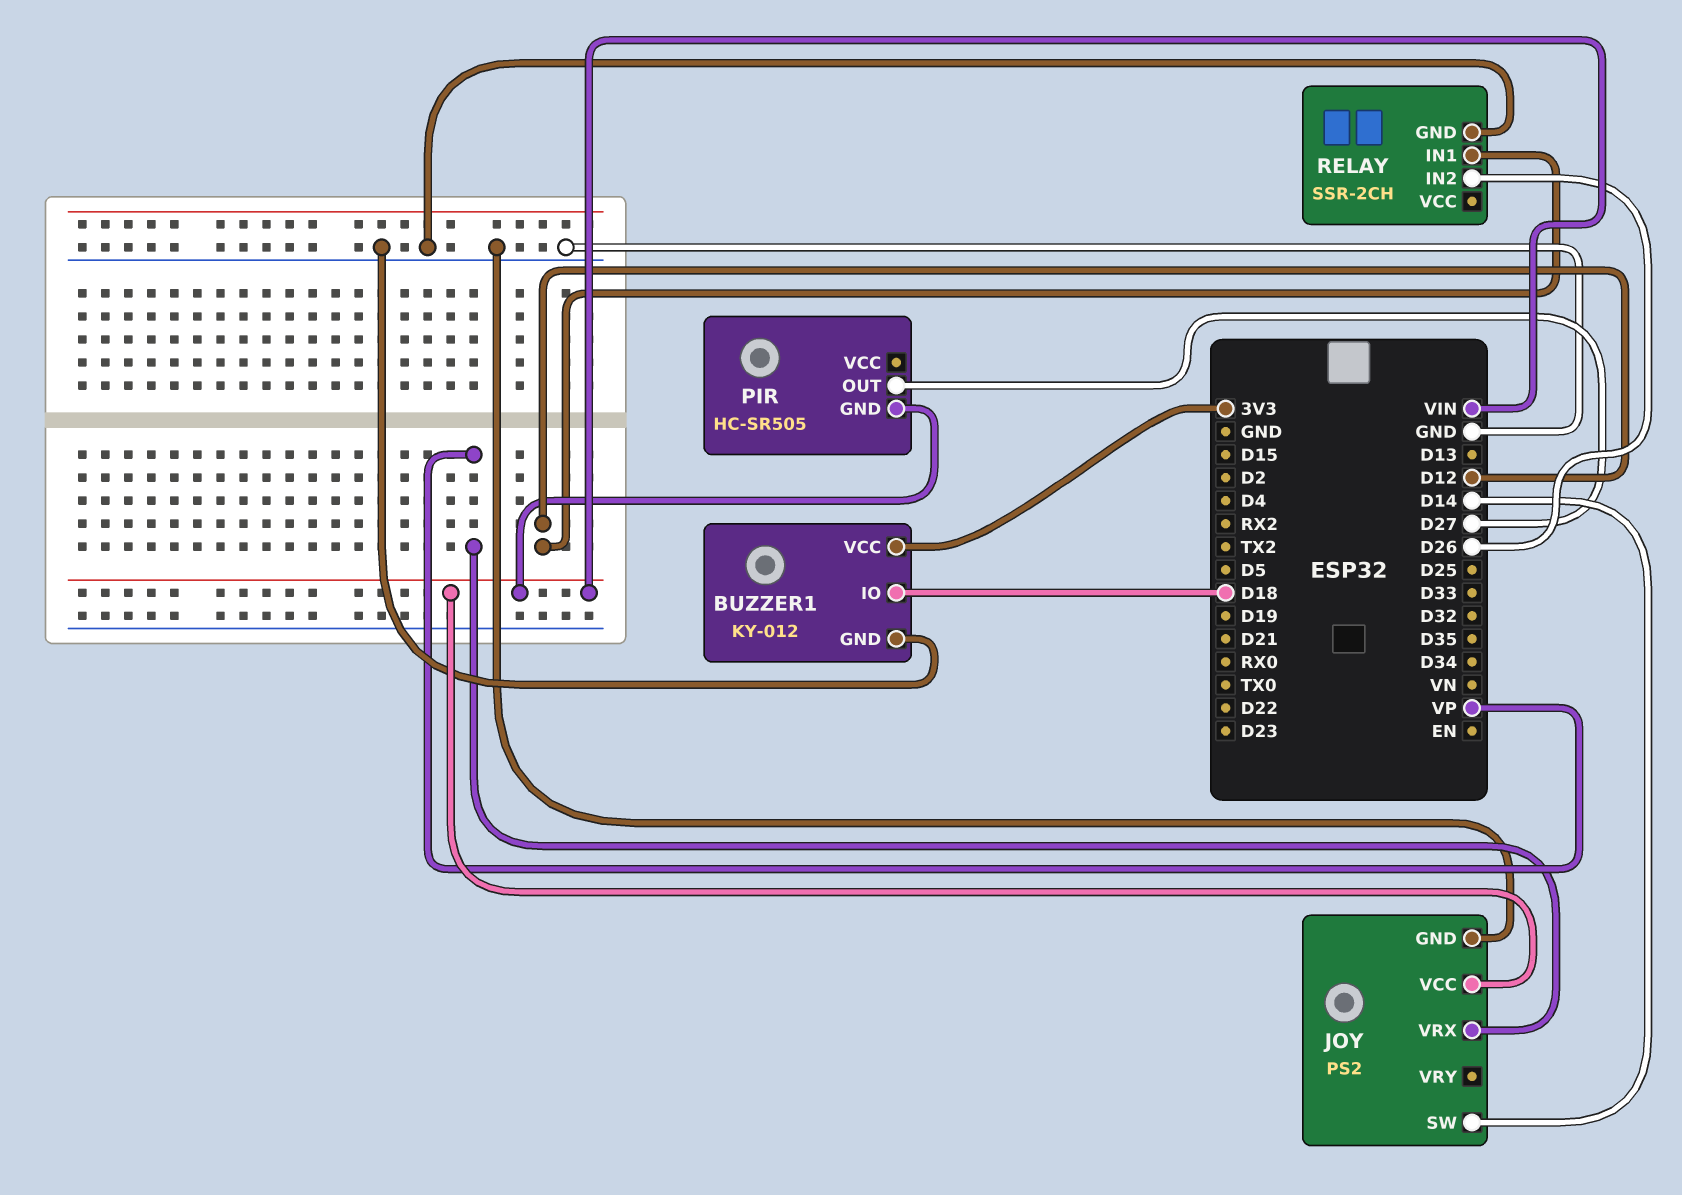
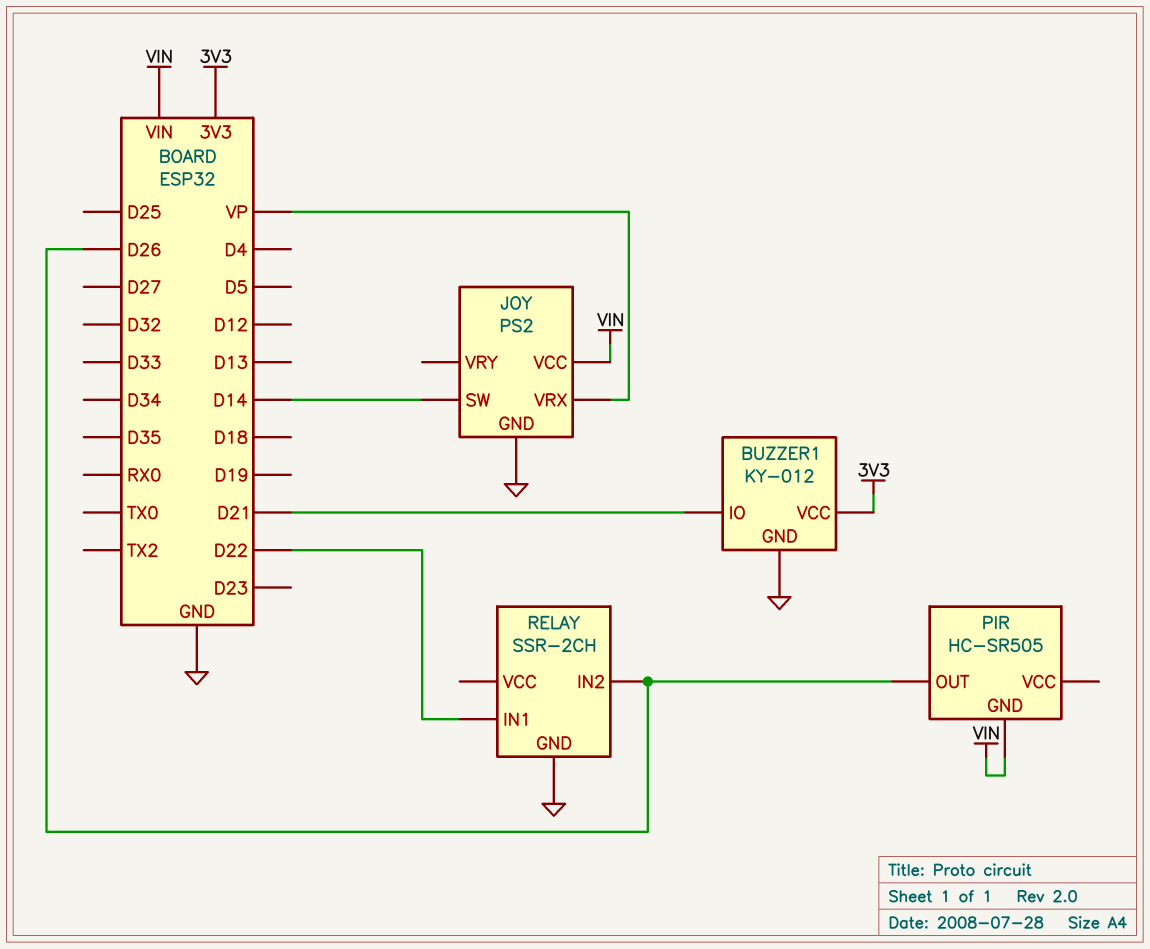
BUZZER1 pin IO: D18 -> D21
PIR pin OUT: D27 -> D26
RELAY pin IN1: D12 -> D22

